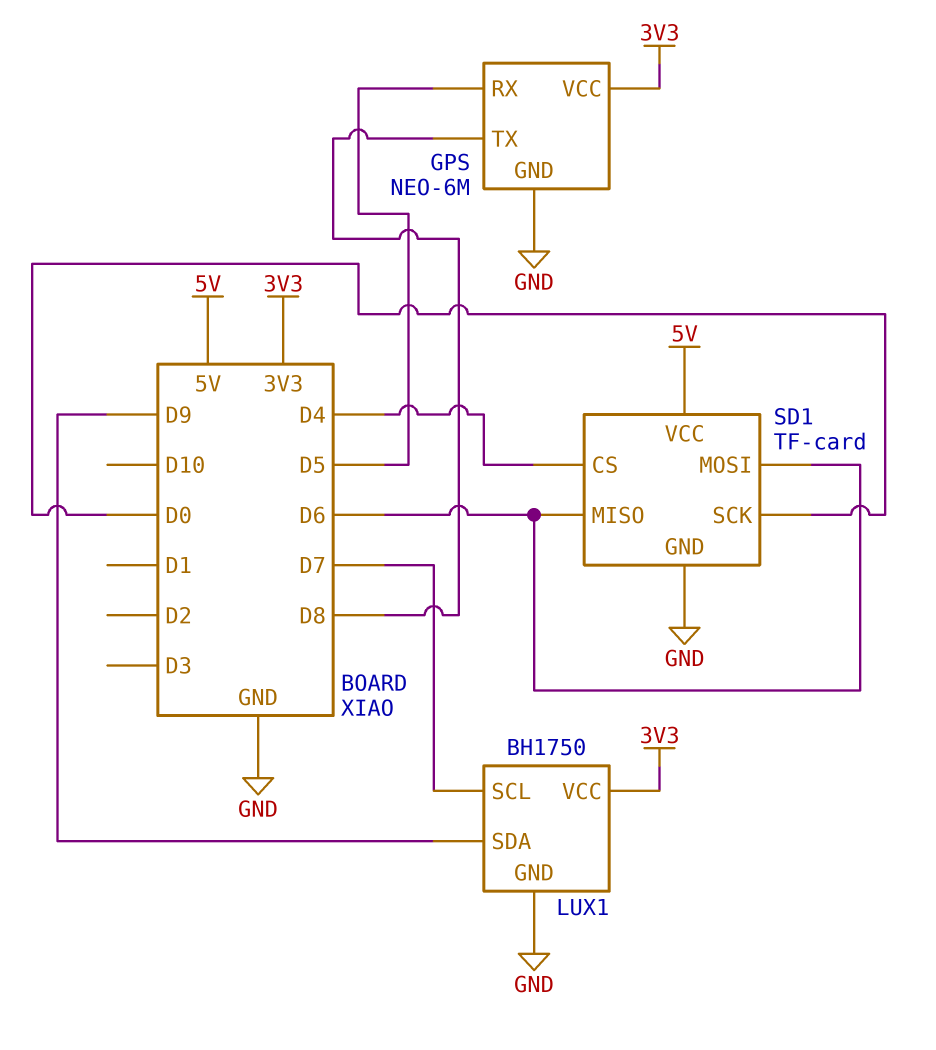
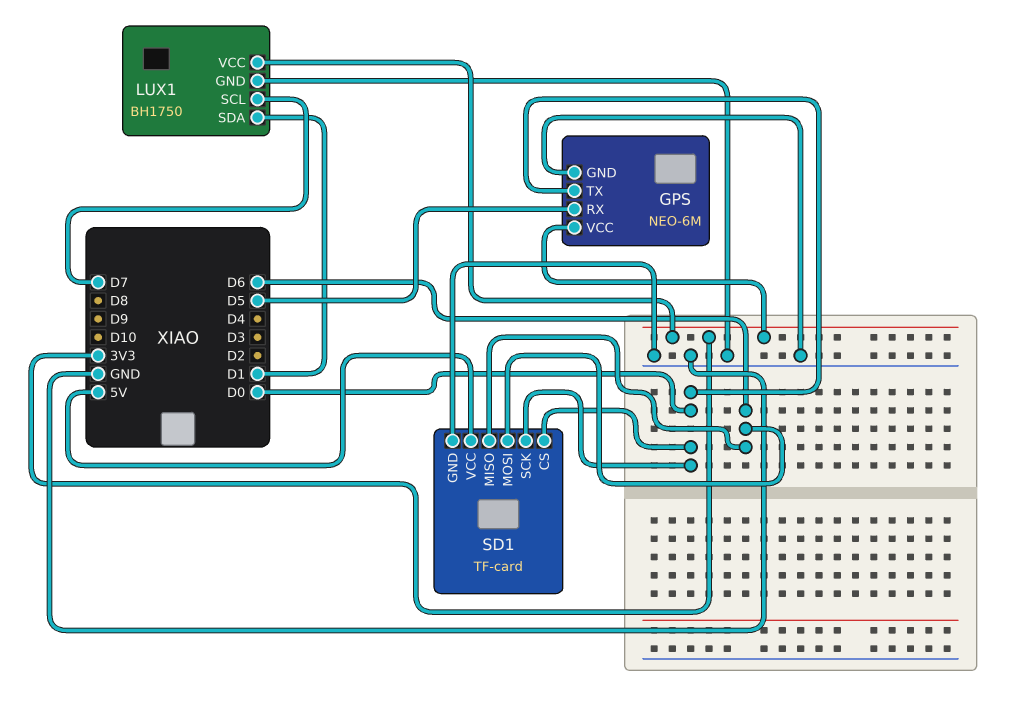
GPS pin TX: D8 -> D0
LUX1 pin SDA: D9 -> D1
SD1 pin CS: D4 -> D0

